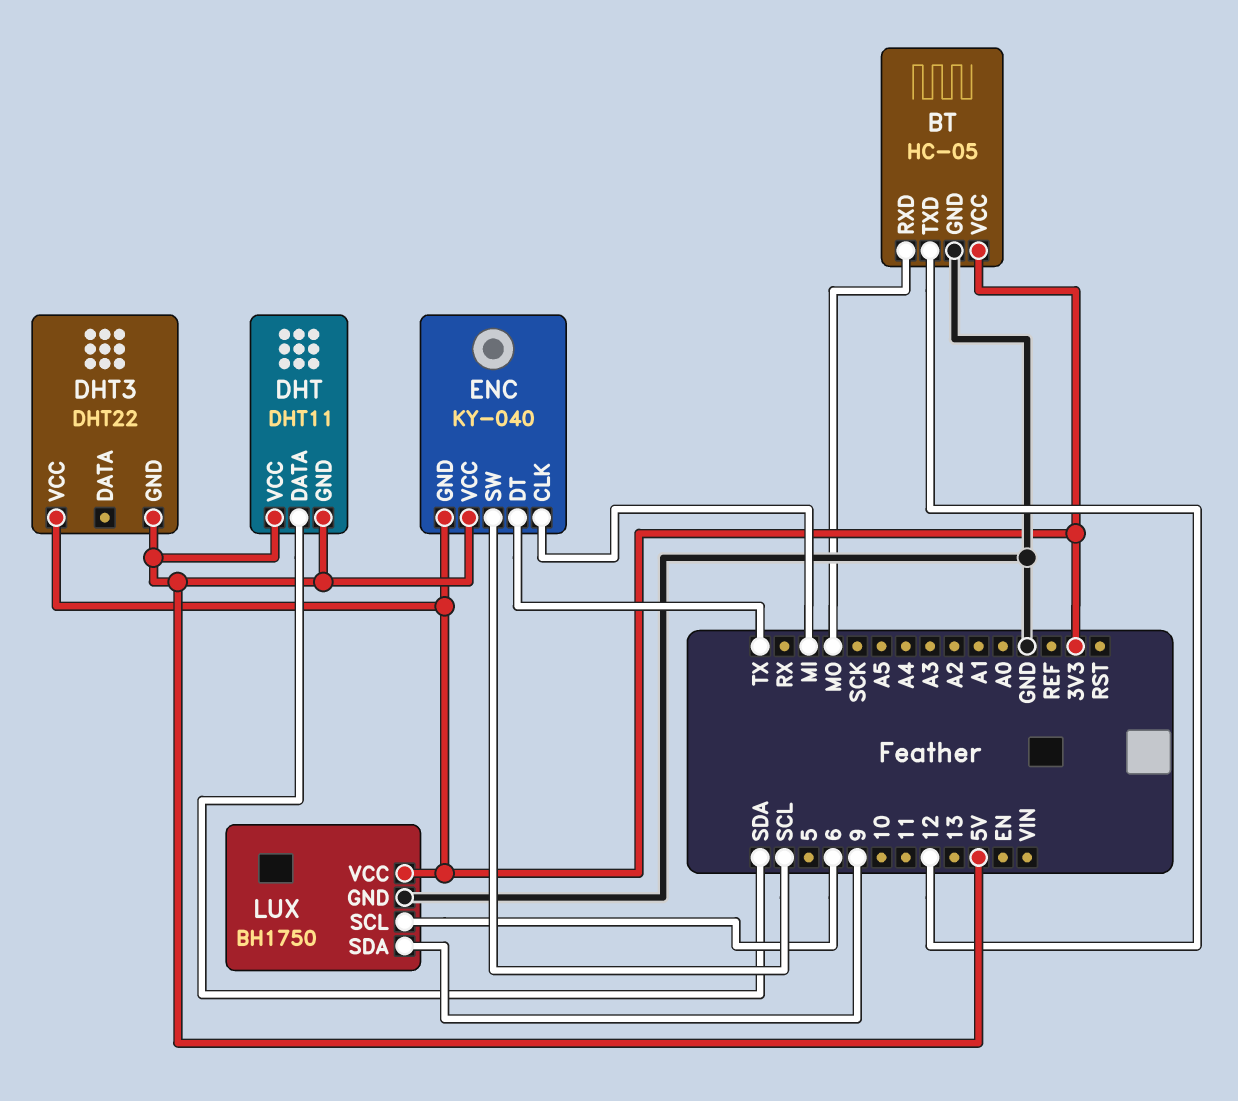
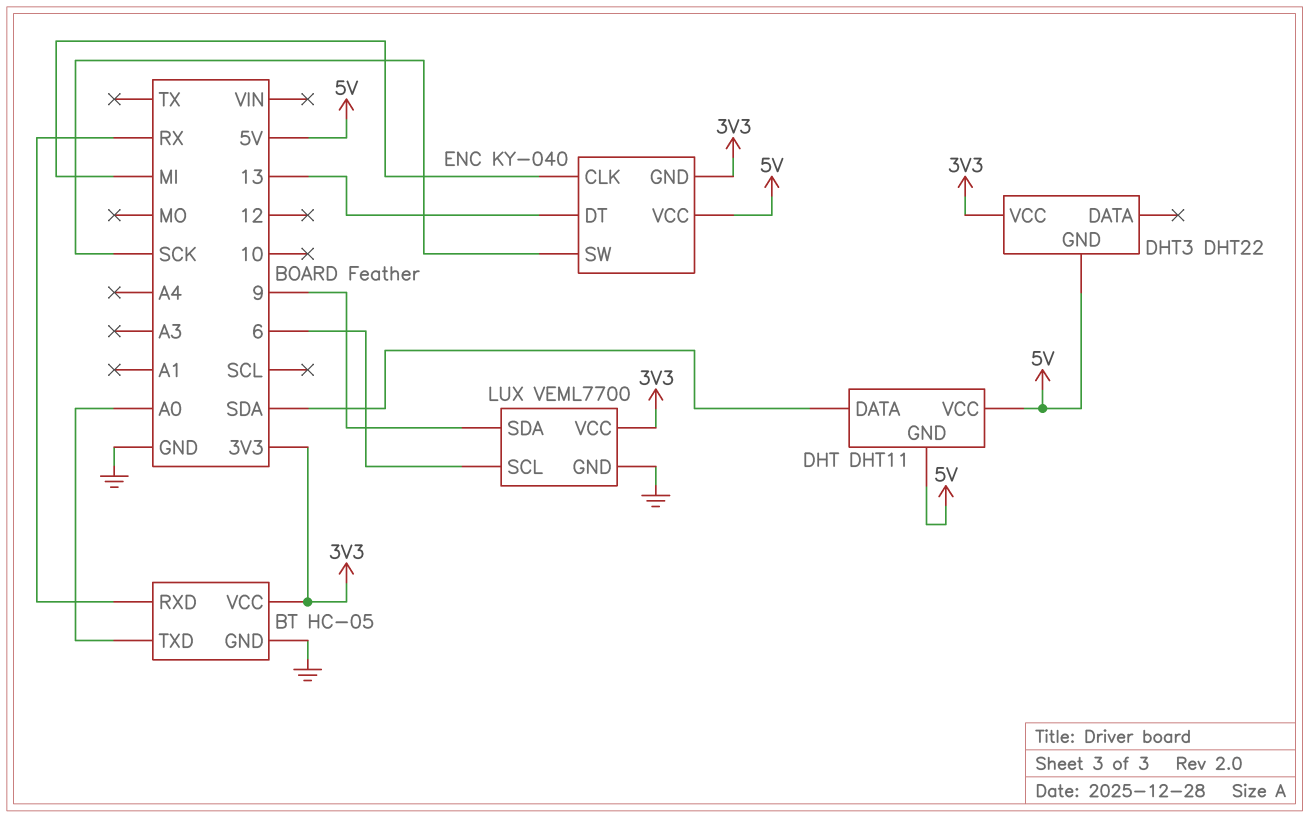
BT pin RXD: MO -> RX
BT pin TXD: 12 -> A0
ENC pin DT: TX -> 13
ENC pin SW: SCL -> SCK
LUX: BH1750 -> VEML7700

